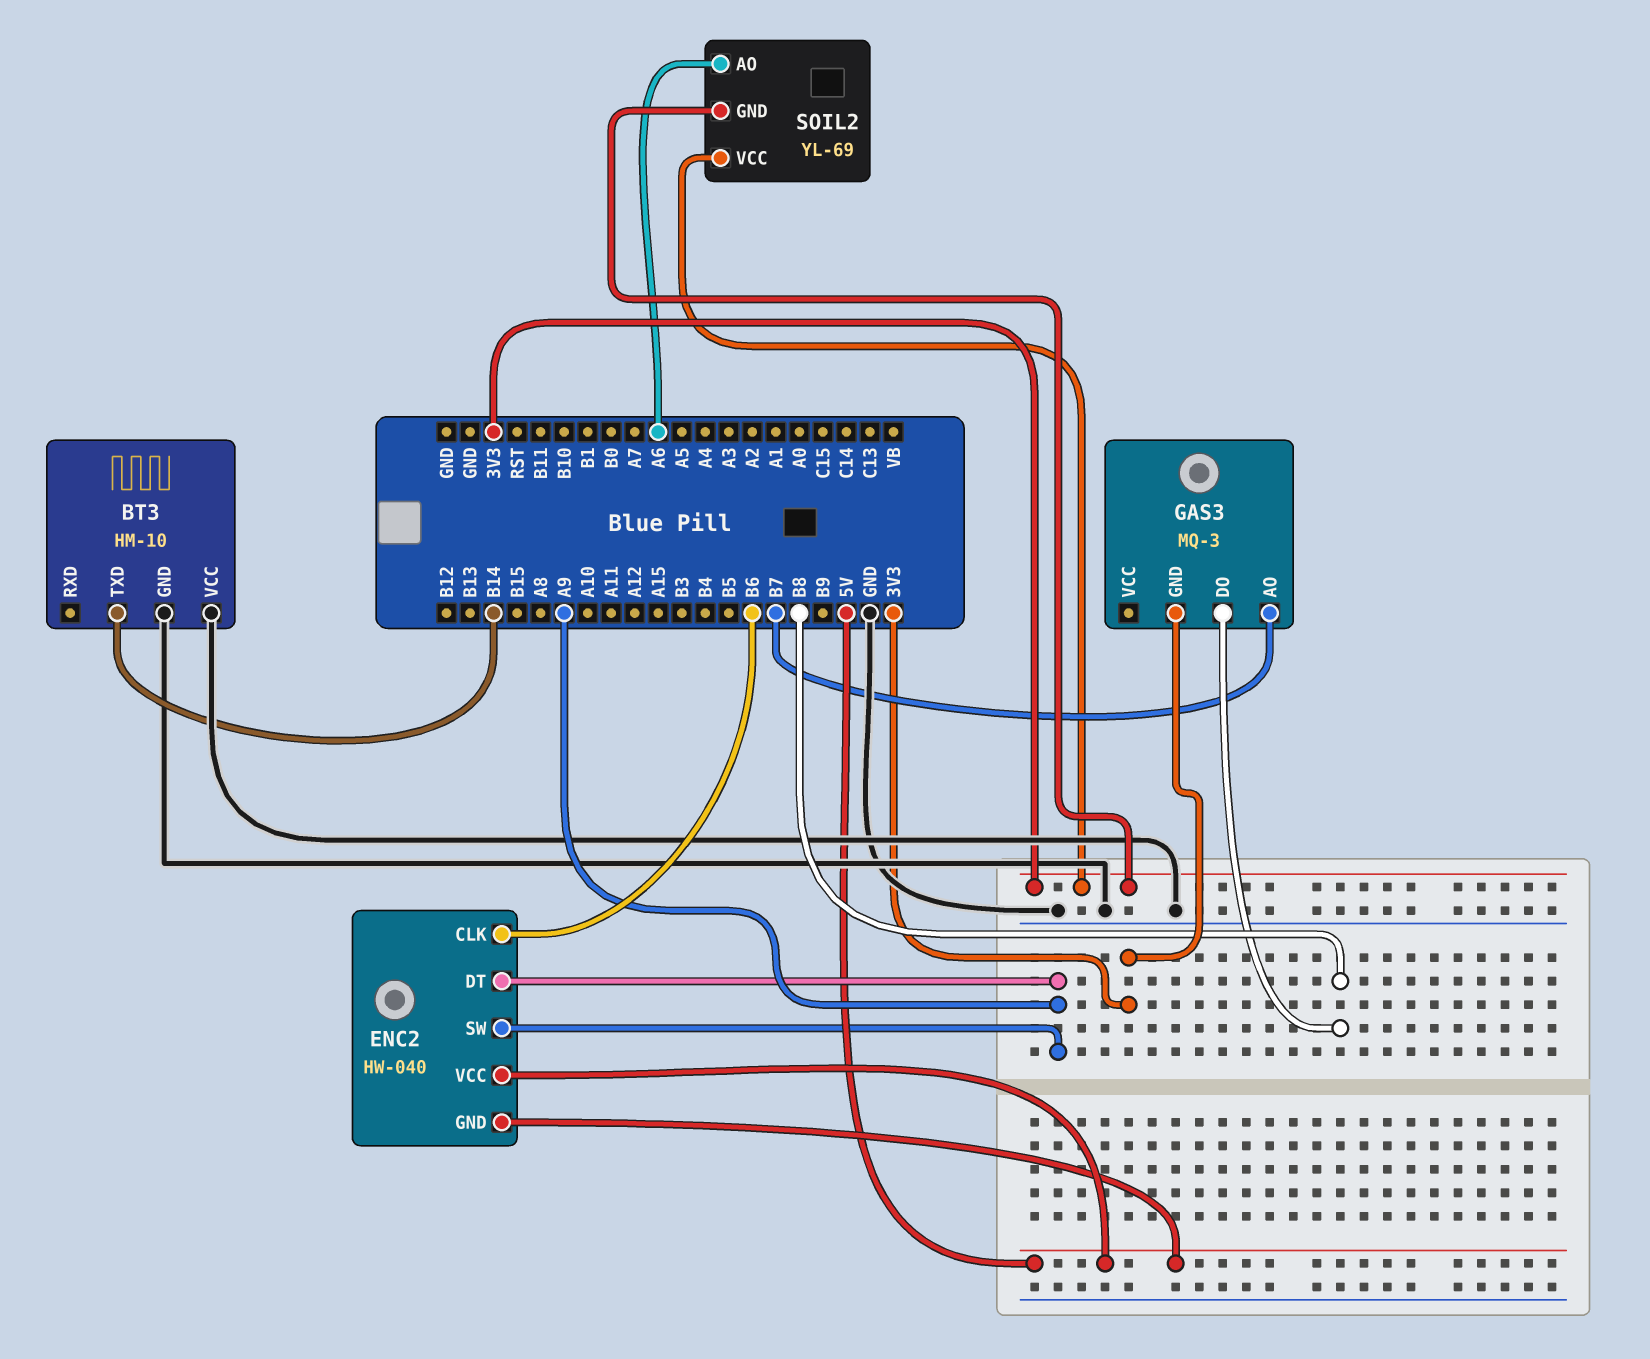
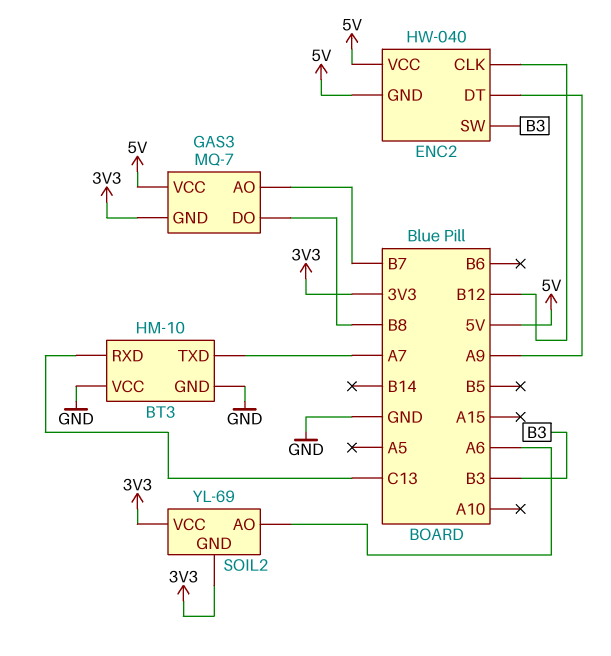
BT3 pin RXD: none -> C13
BT3 pin TXD: B14 -> A7
ENC2 pin CLK: B6 -> B12
ENC2 pin SW: A9 -> B3
GAS3: MQ-3 -> MQ-7
GAS3 pin VCC: none -> 5V

